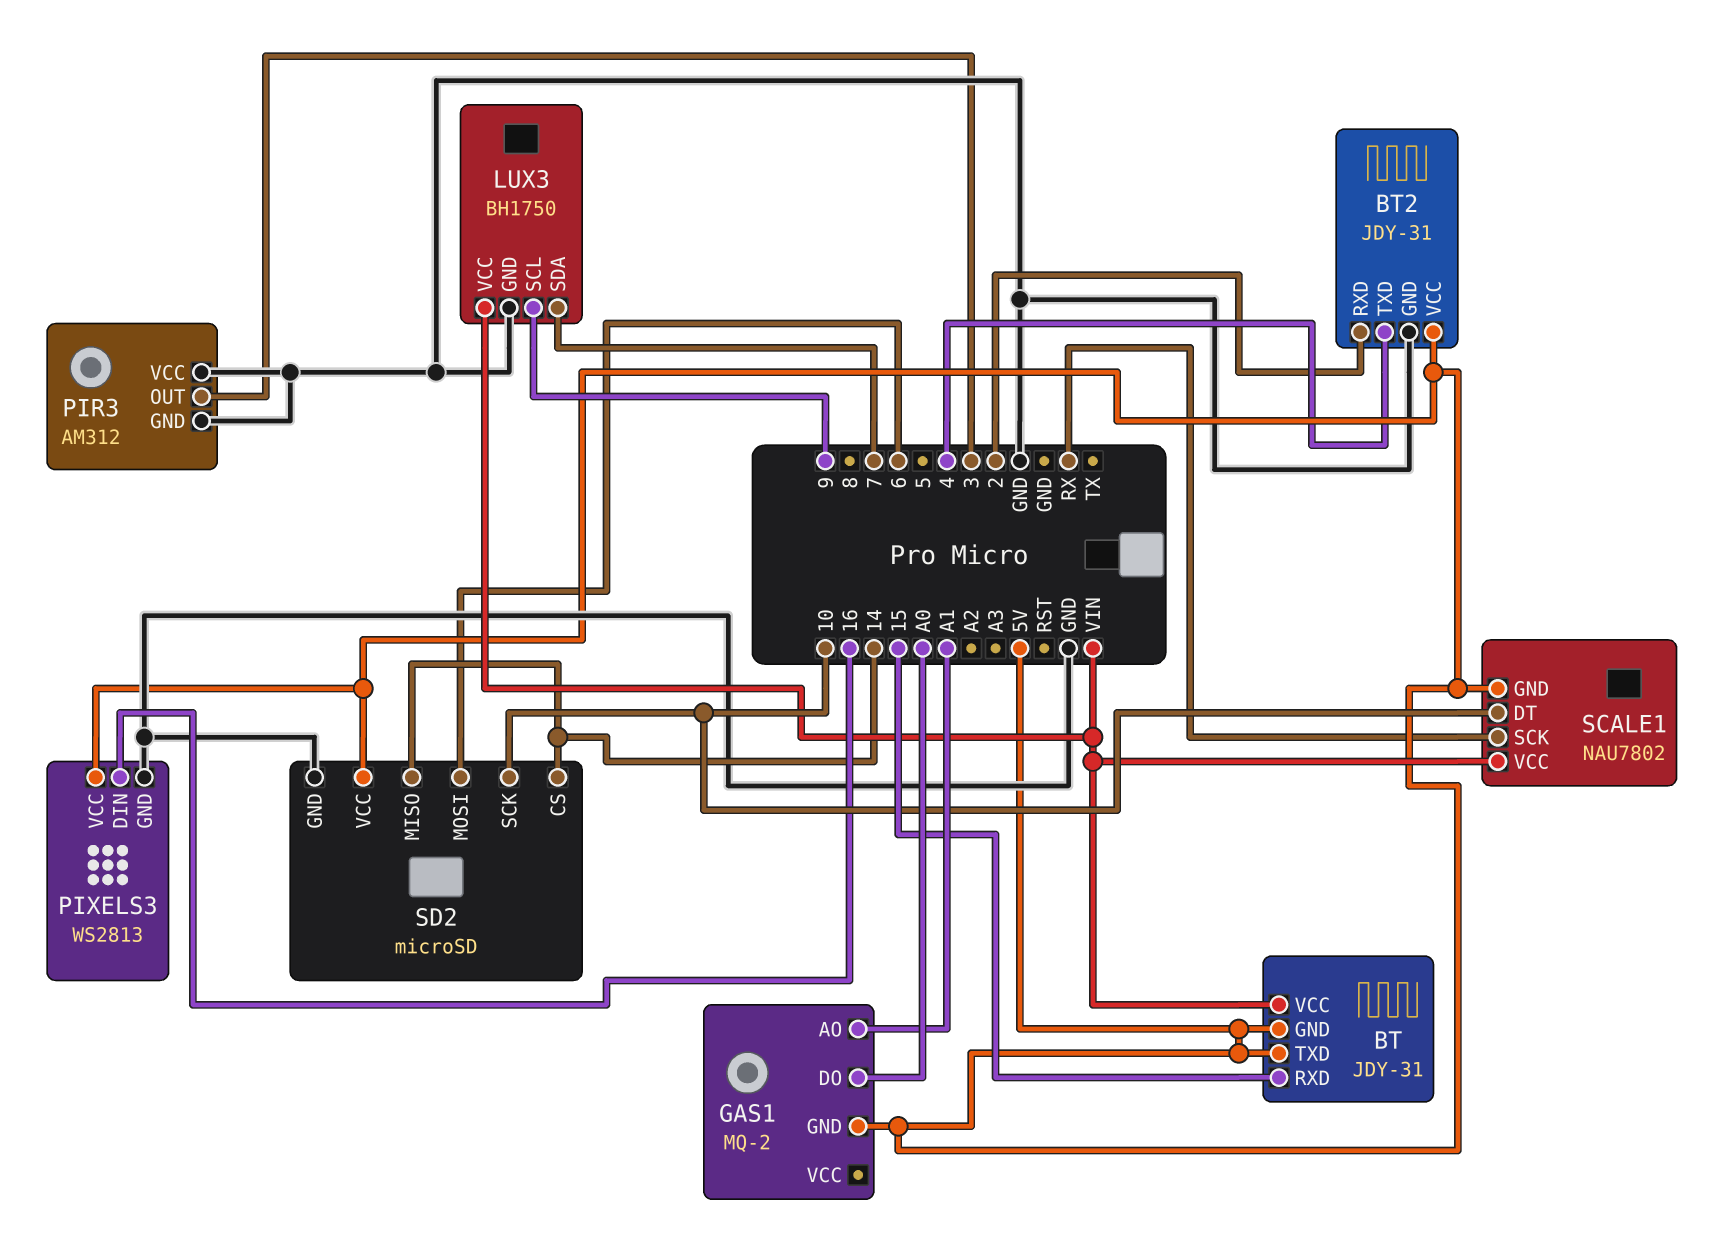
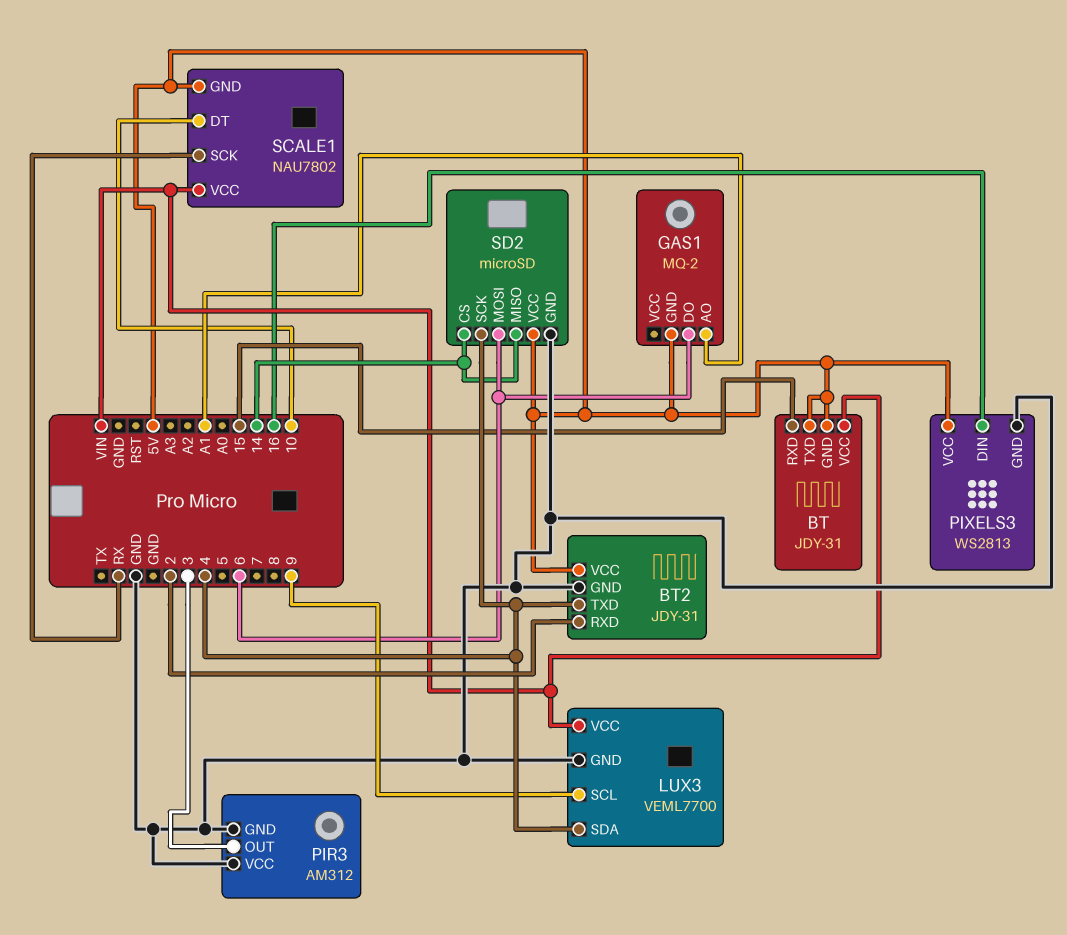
GAS1 pin DO: A0 -> 6
LUX3: BH1750 -> VEML7700
LUX3 pin SDA: 7 -> 4
SD2 pin SCK: 10 -> 4

